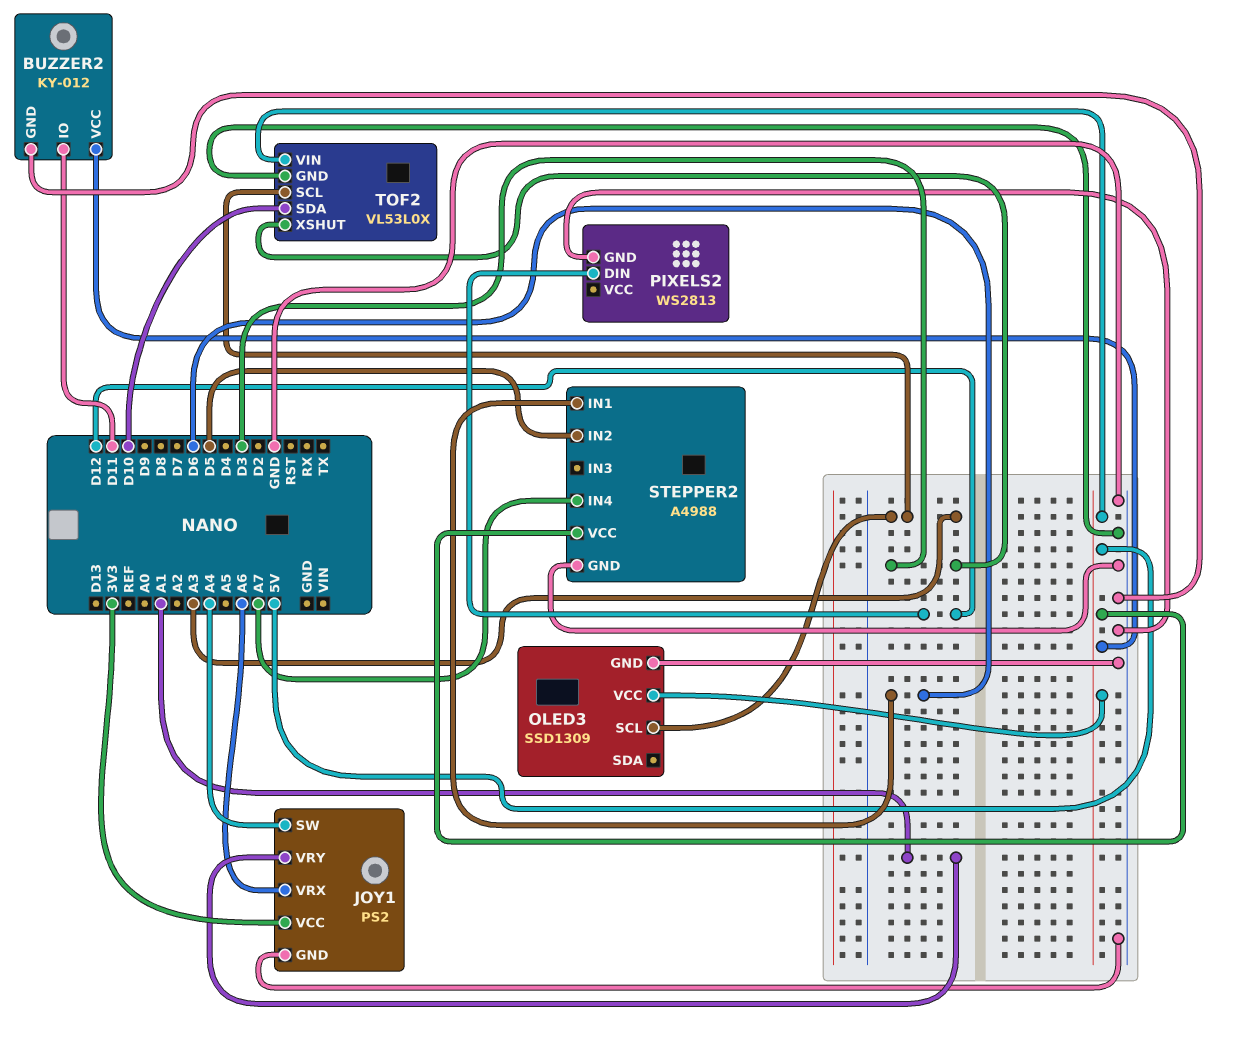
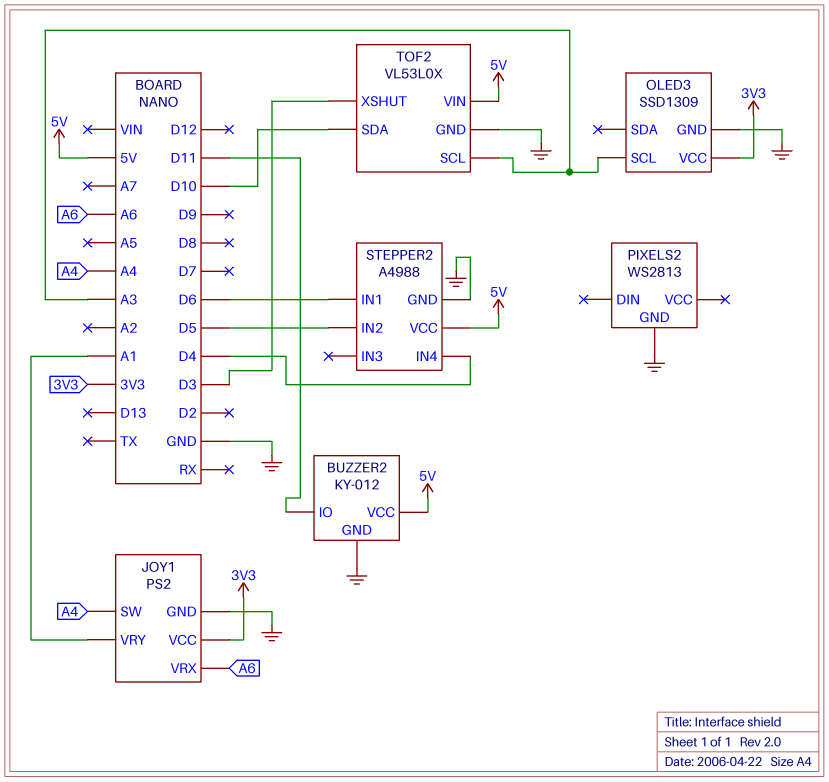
OLED3 pin VCC: 5V -> 3V3
PIXELS2 pin DIN: D12 -> none
STEPPER2 pin IN4: A7 -> D4

